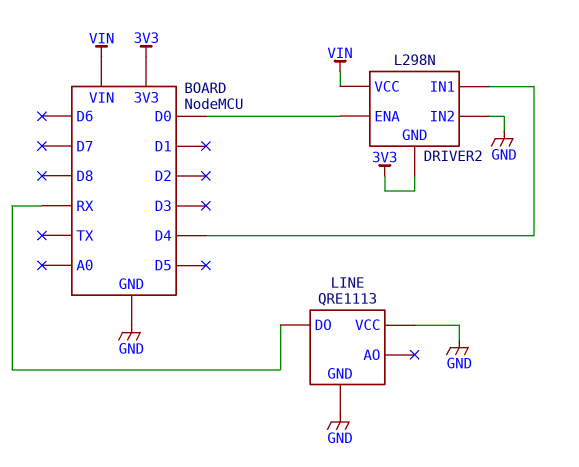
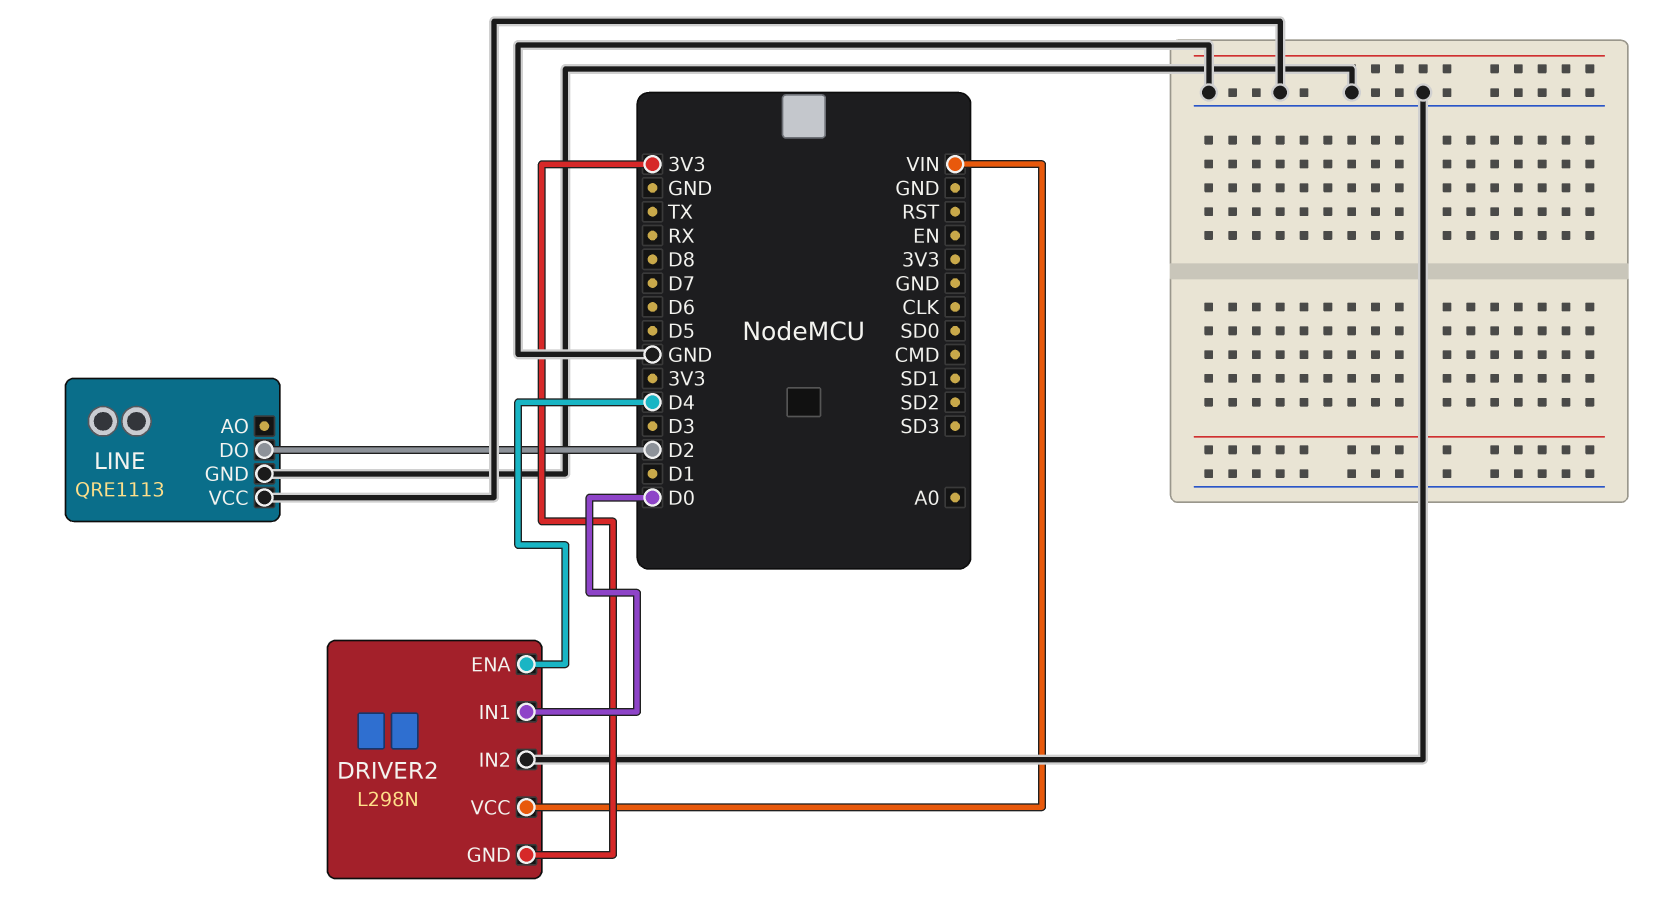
DRIVER2 pin ENA: D0 -> D4
DRIVER2 pin IN1: D4 -> D0
LINE pin DO: RX -> D2

